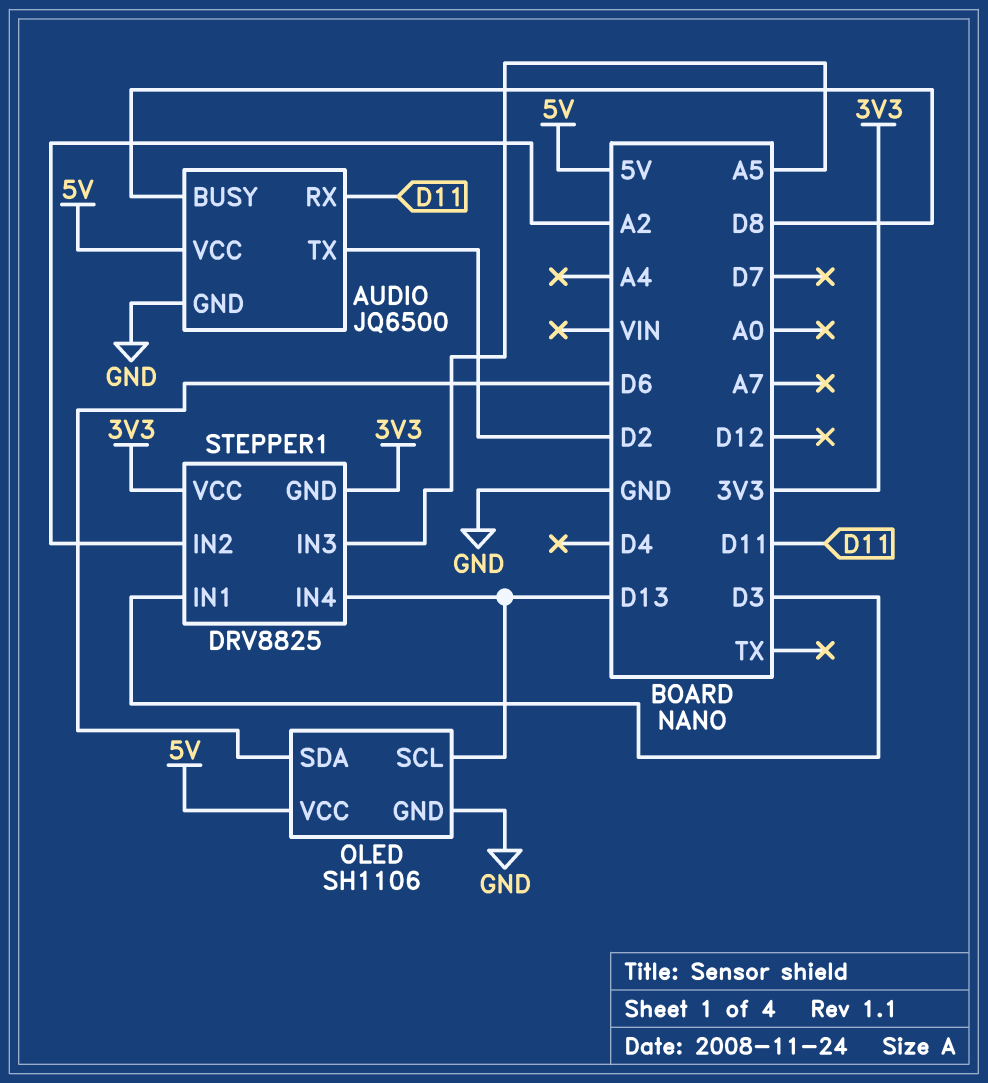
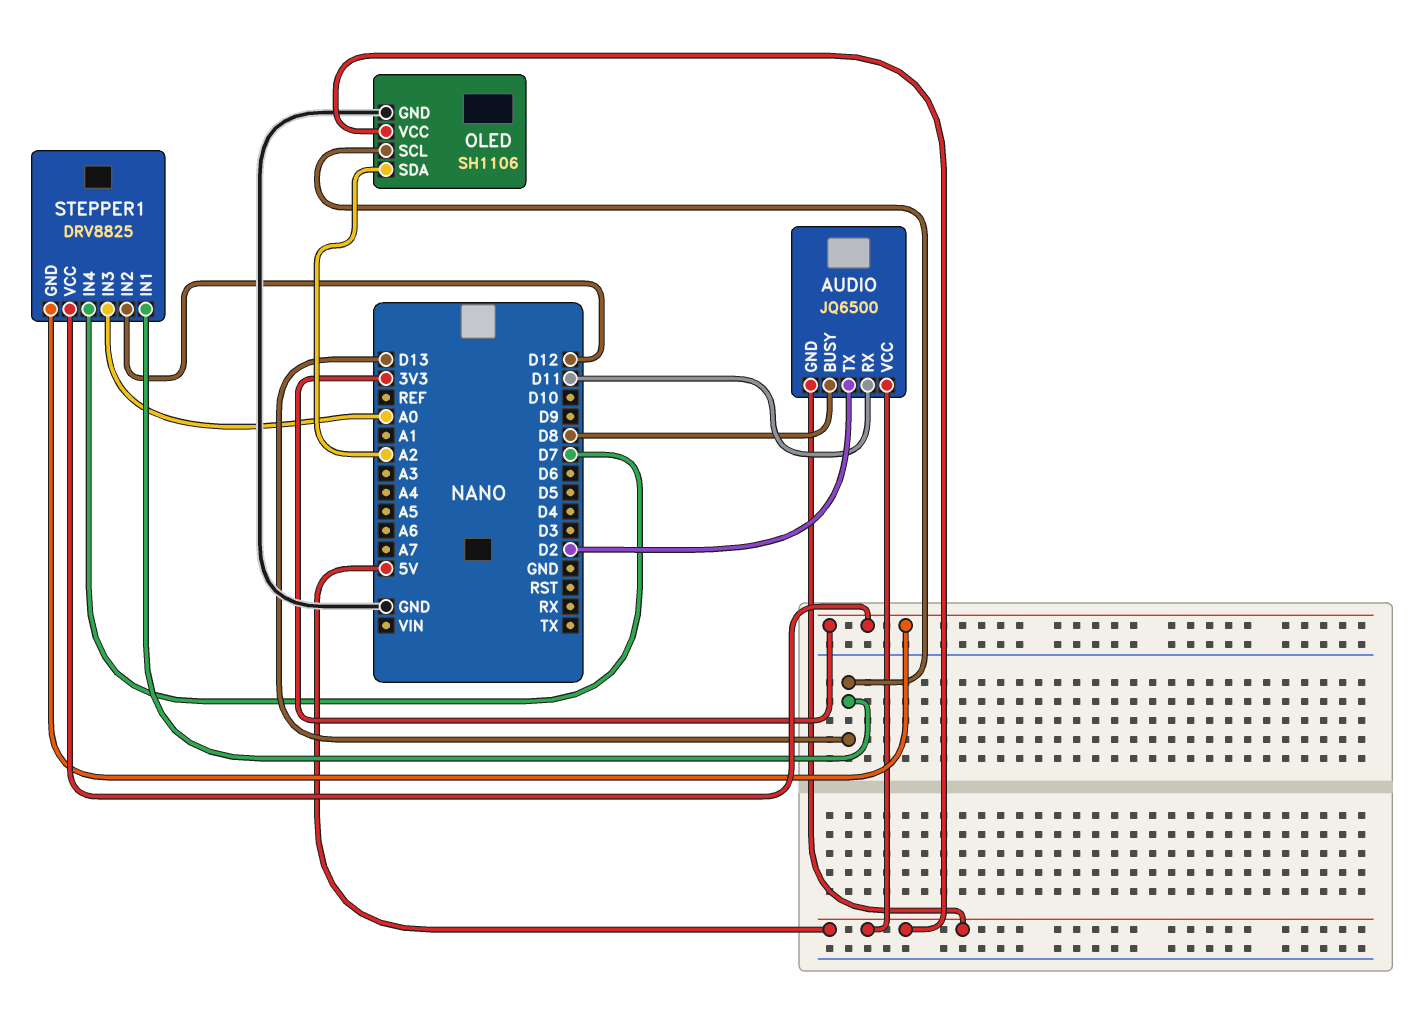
AUDIO pin GND: GND -> 5V
OLED pin SDA: D6 -> A2
STEPPER1 pin IN1: D3 -> D13
STEPPER1 pin IN2: A2 -> D12
STEPPER1 pin IN3: A5 -> A0
STEPPER1 pin IN4: D13 -> D7

